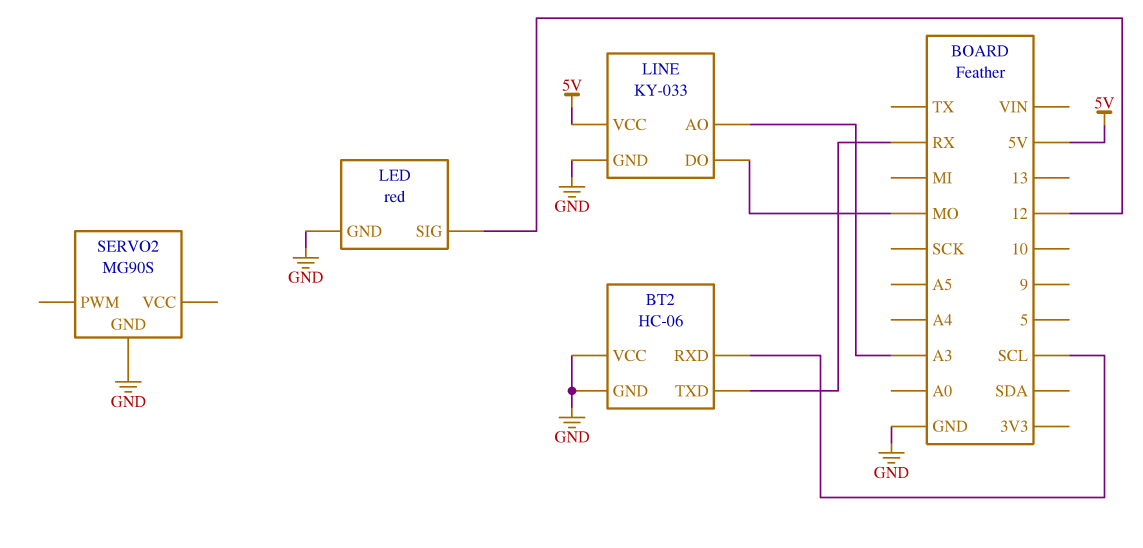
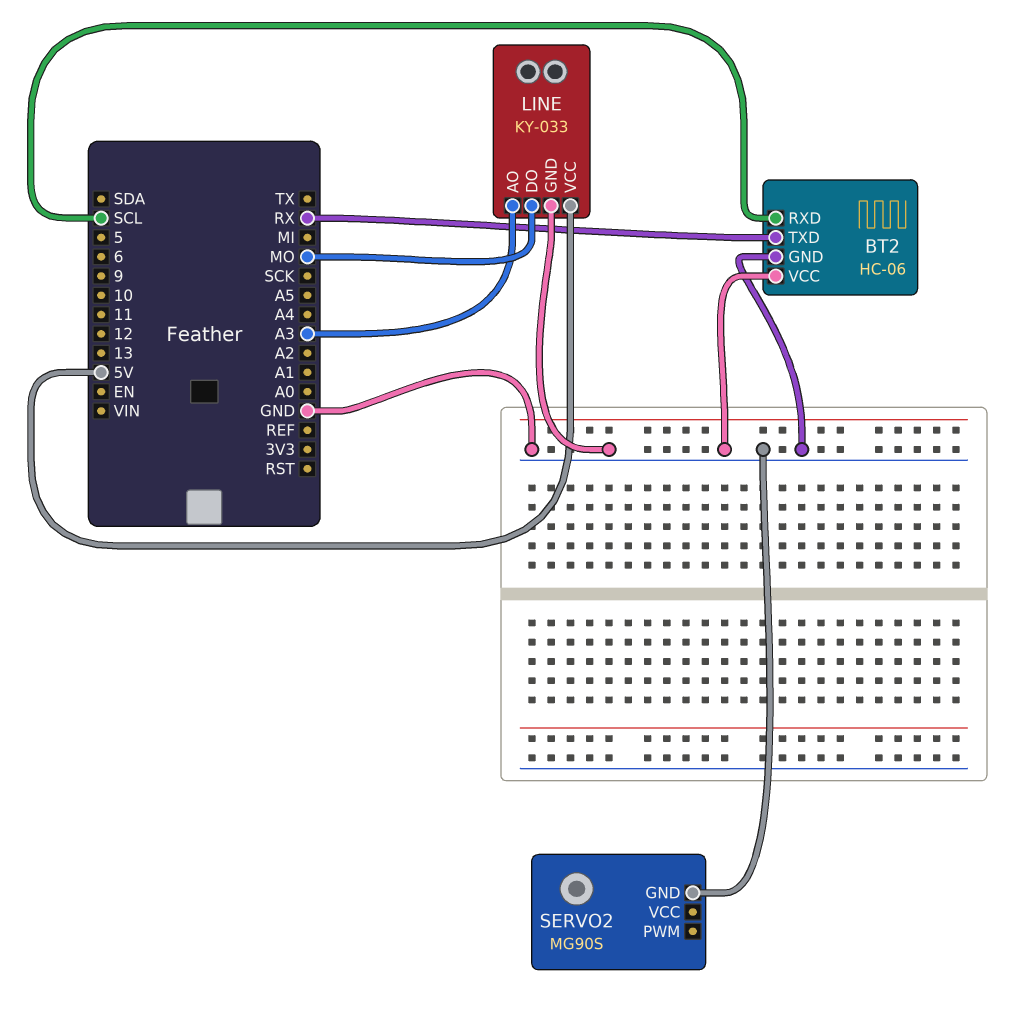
LED: red -> none
LED pin GND: GND -> none
LED pin SIG: 12 -> none

